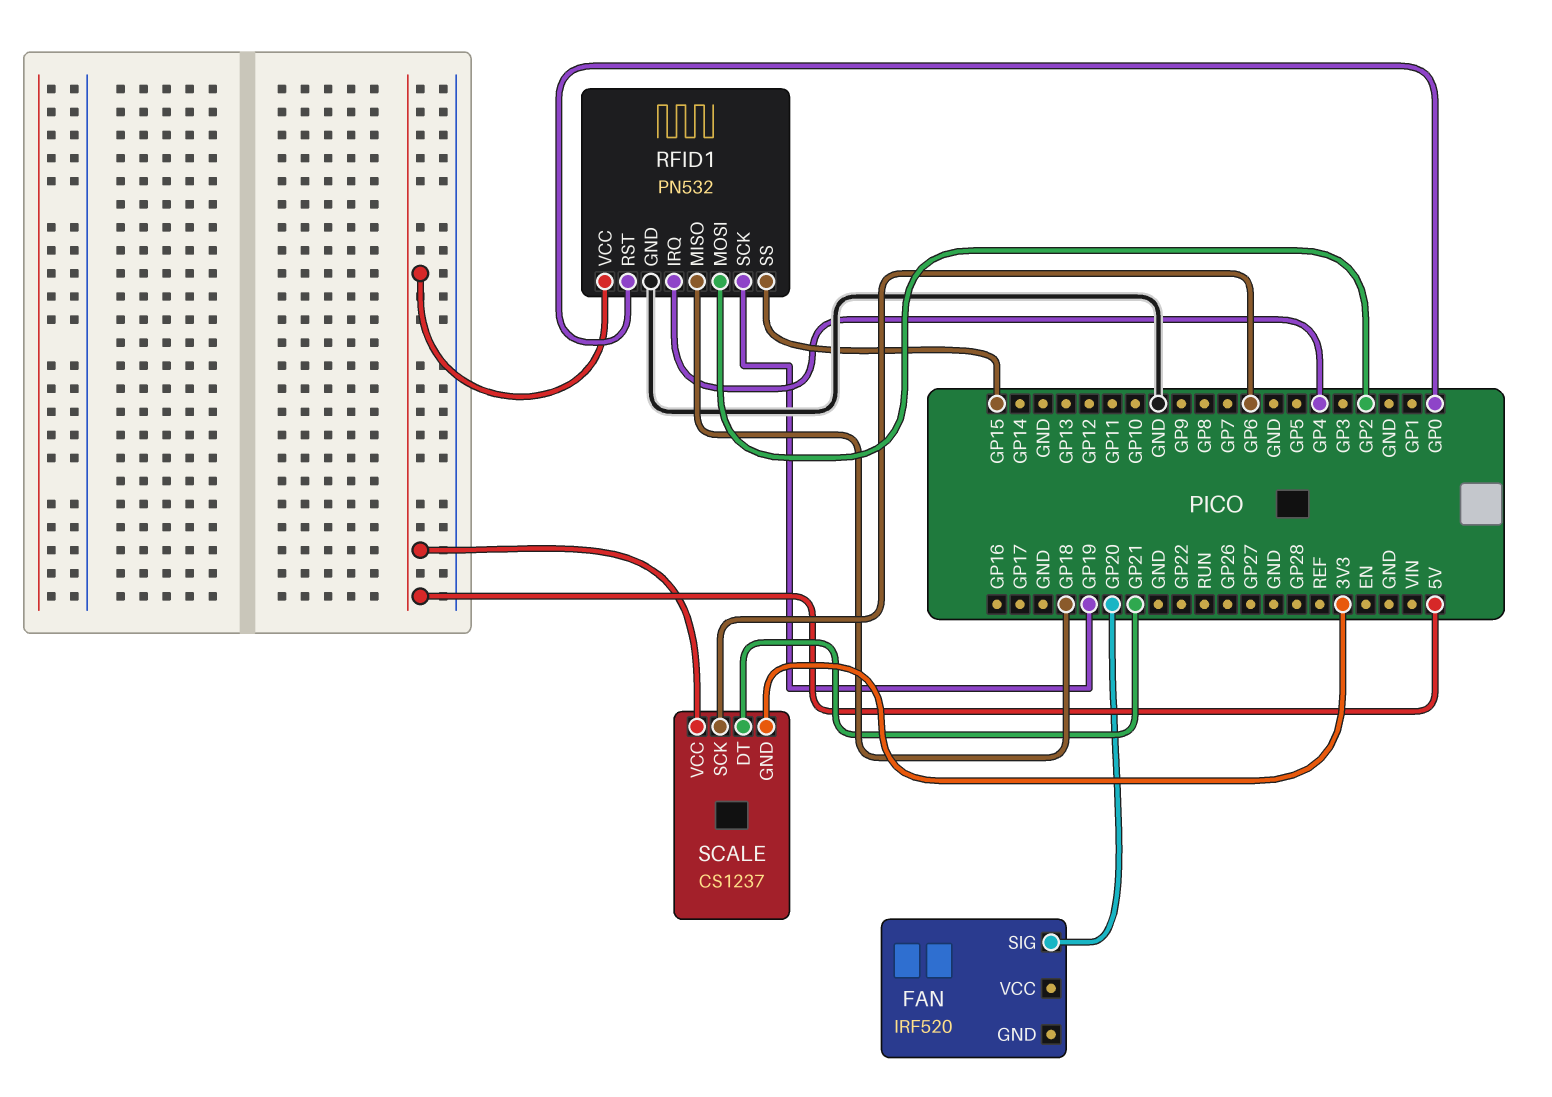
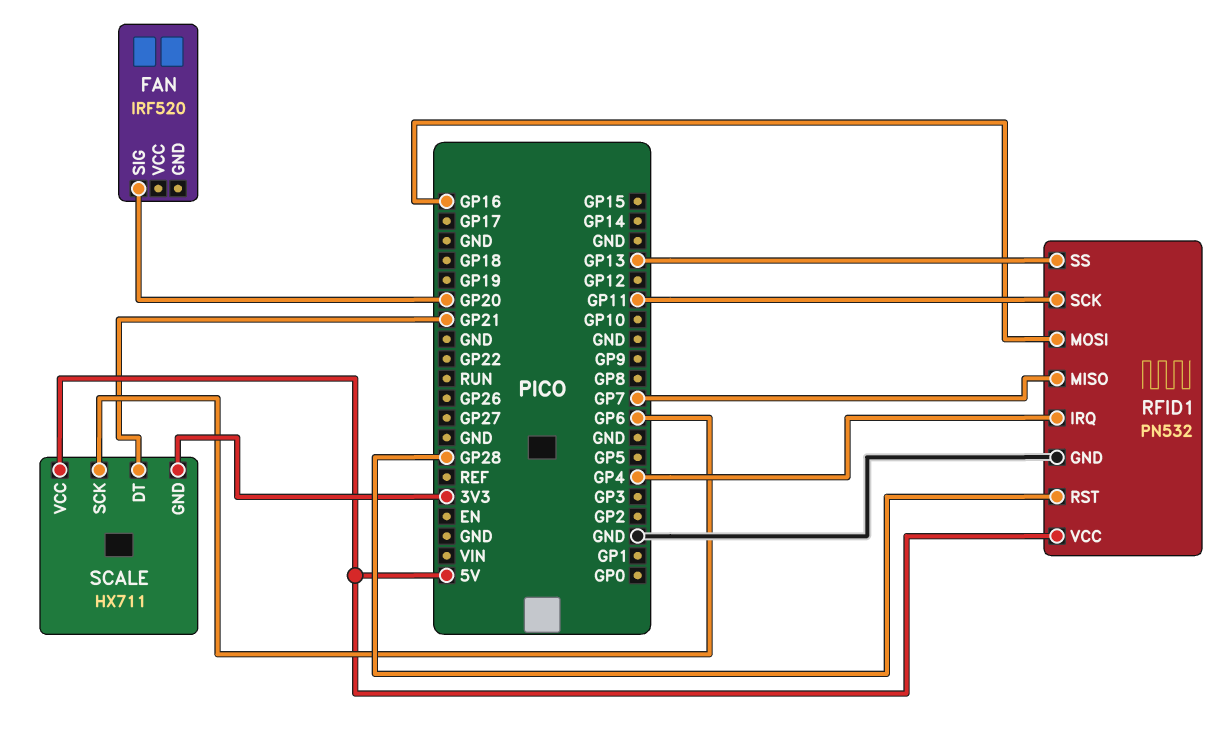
RFID1 pin MISO: GP18 -> GP7
RFID1 pin MOSI: GP2 -> GP16
RFID1 pin RST: GP0 -> GP28
RFID1 pin SCK: GP19 -> GP11
RFID1 pin SS: GP15 -> GP13
SCALE: CS1237 -> HX711

